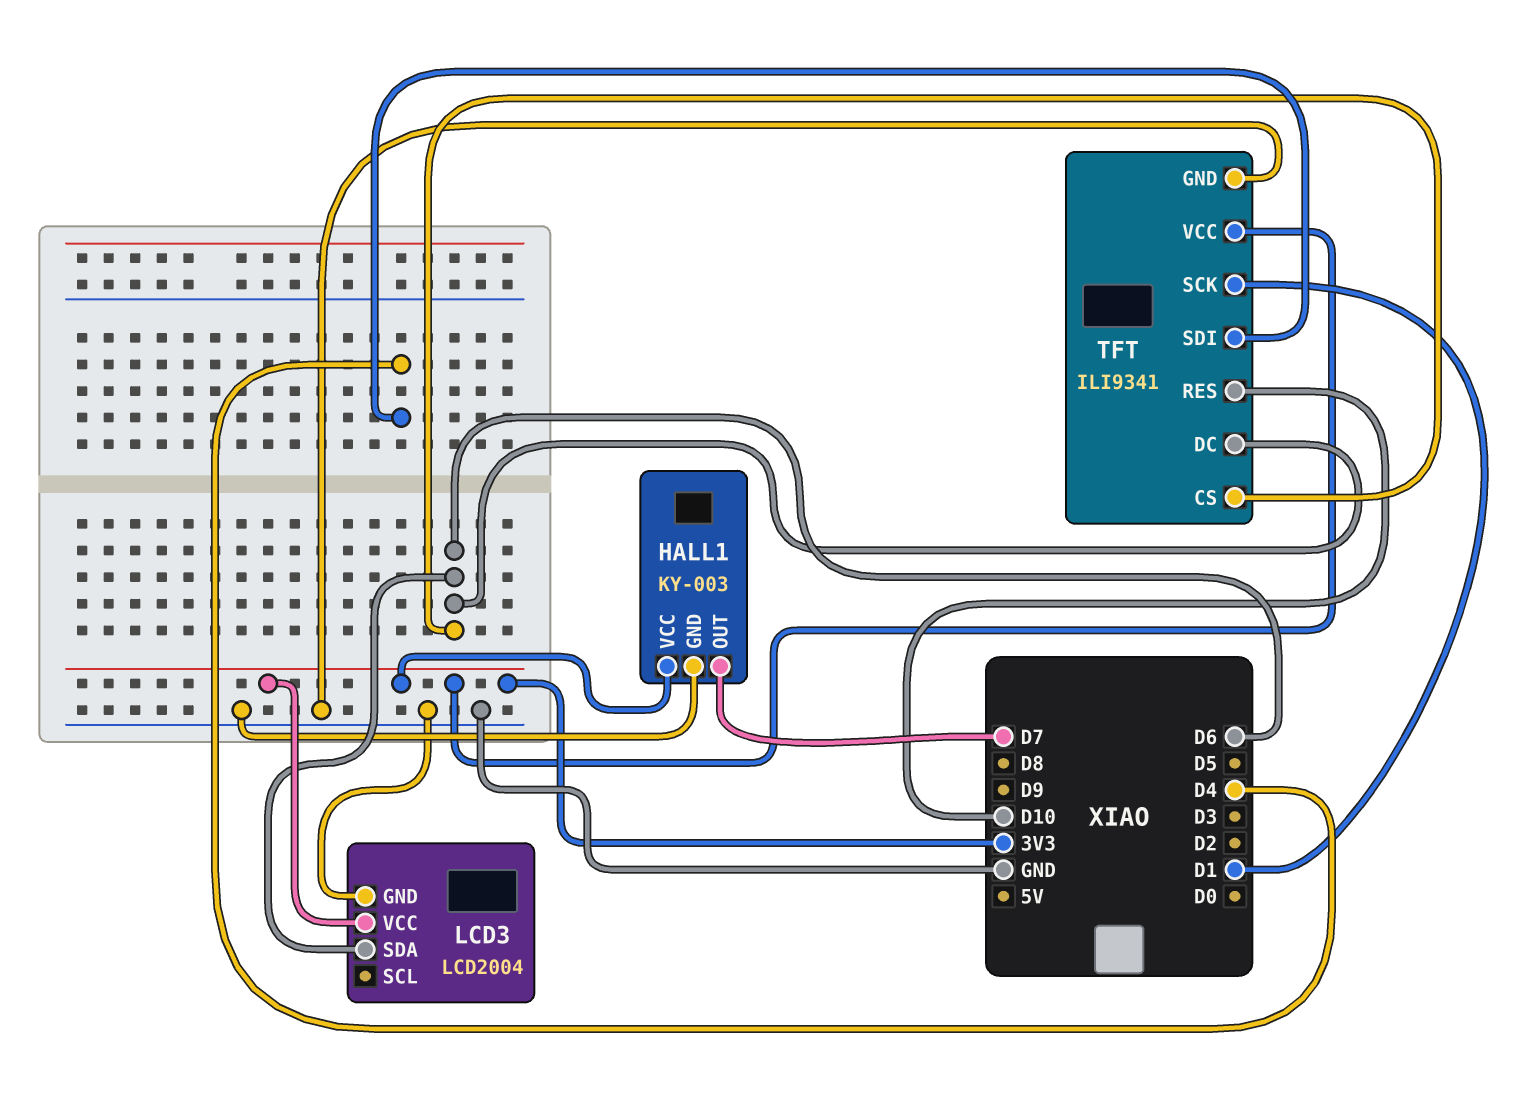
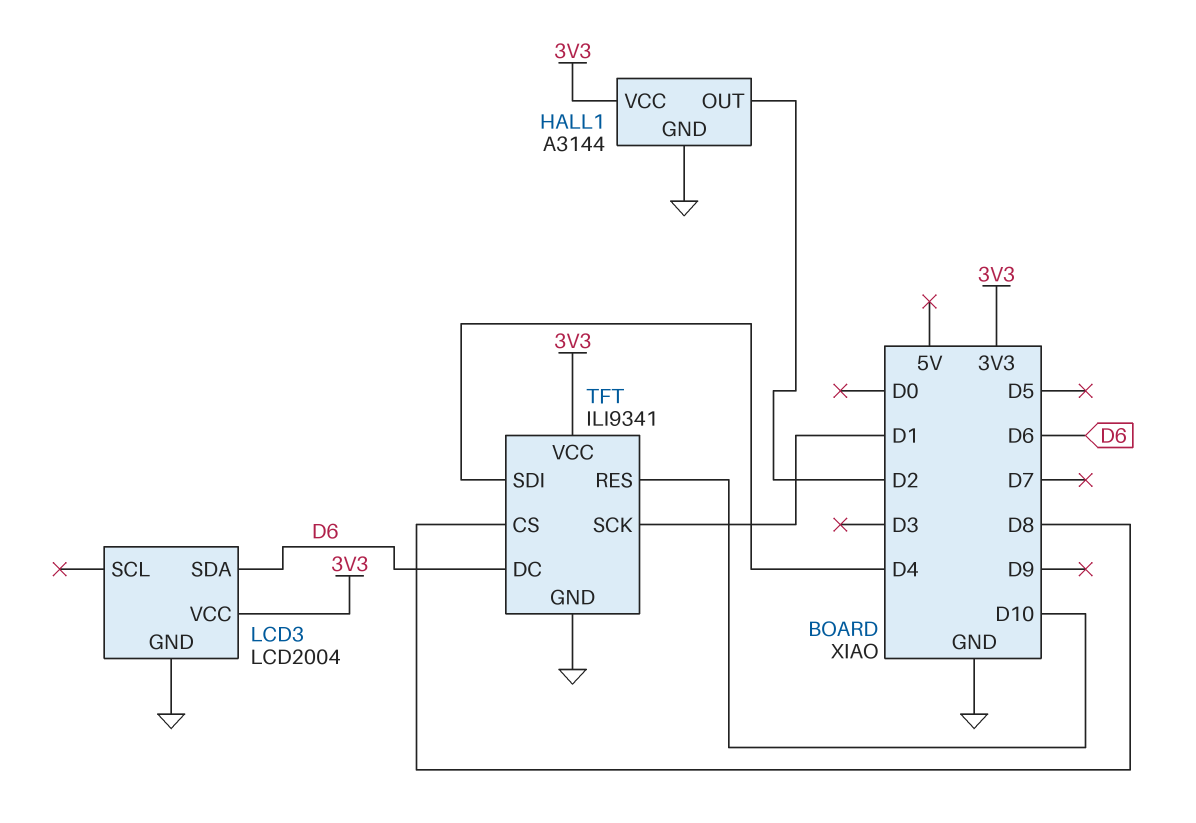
HALL1: KY-003 -> A3144
HALL1 pin OUT: D7 -> D2
TFT pin CS: D6 -> D8

